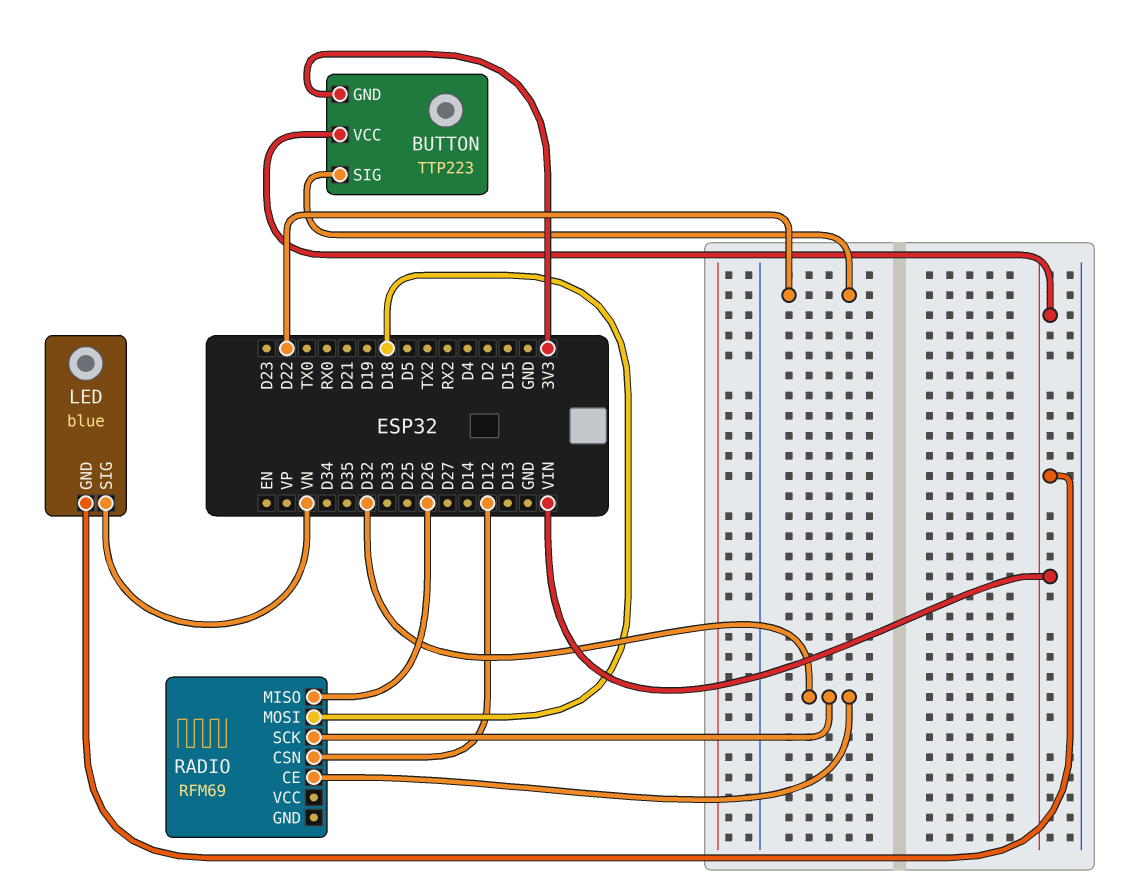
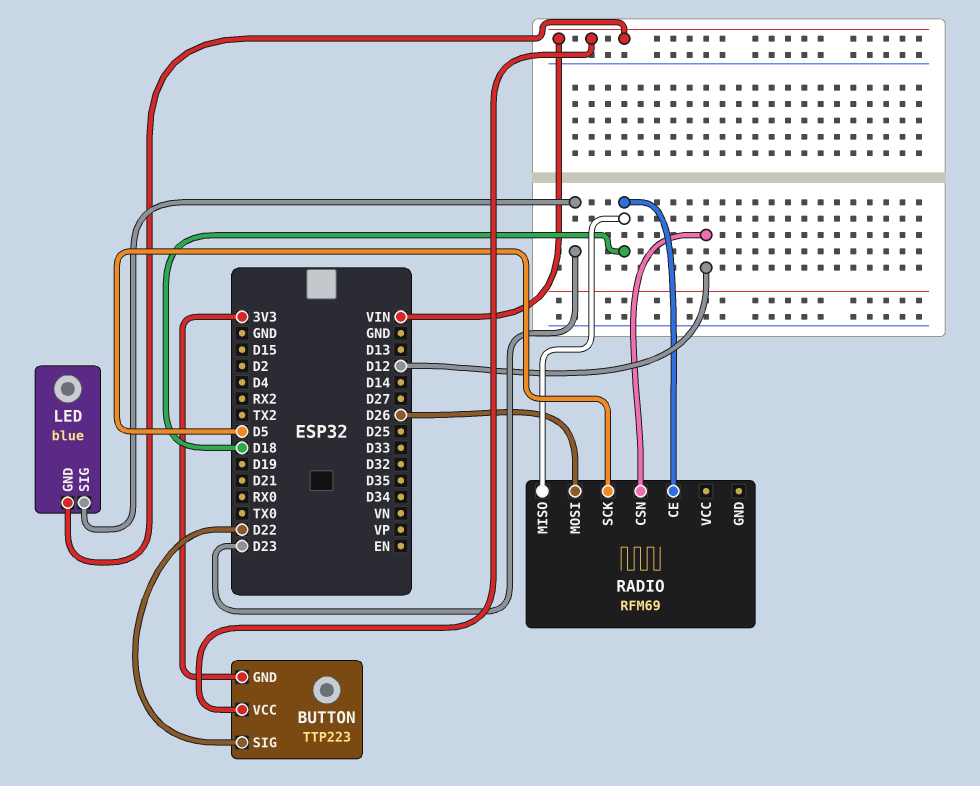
LED pin SIG: VN -> D23
RADIO pin CE: D32 -> D18
RADIO pin MISO: D26 -> D18
RADIO pin MOSI: D18 -> D26
RADIO pin SCK: D32 -> D5

